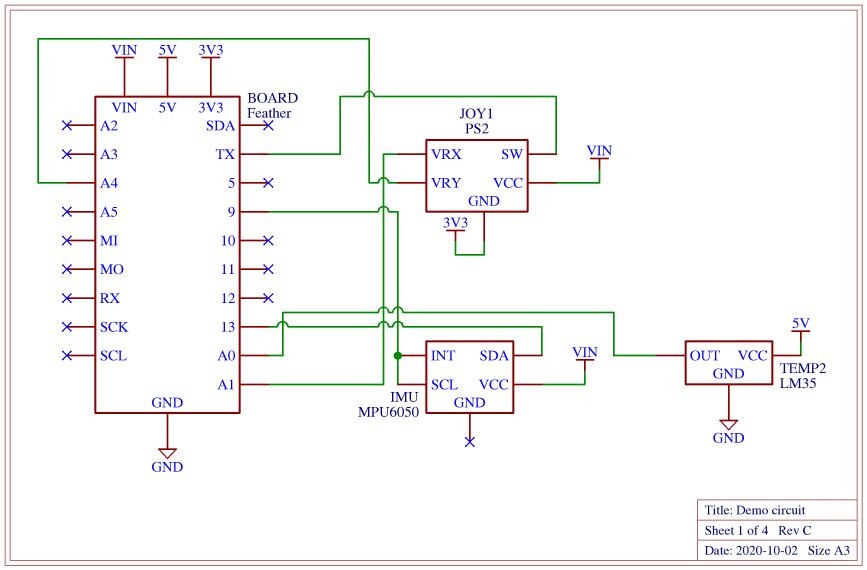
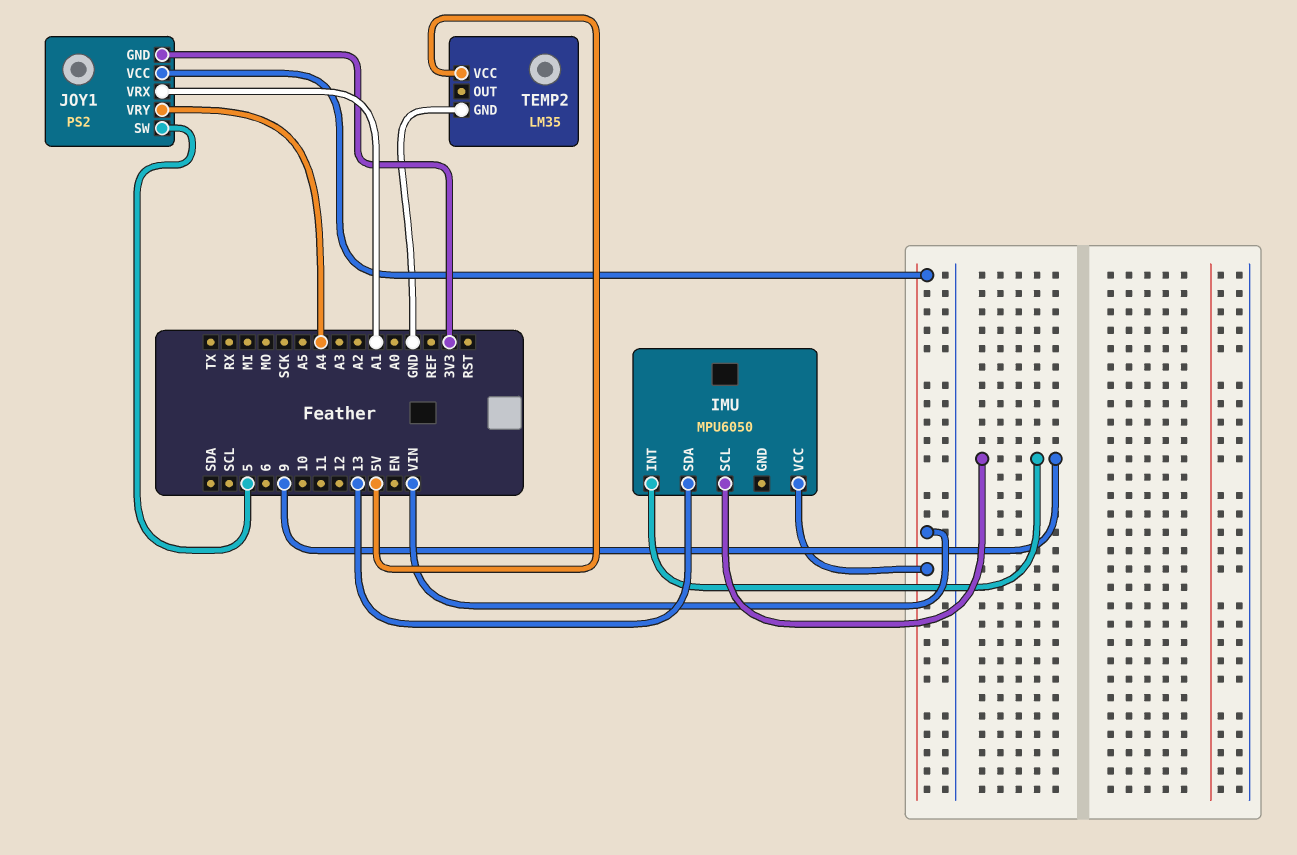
JOY1 pin SW: TX -> 5
TEMP2 pin OUT: A0 -> none

